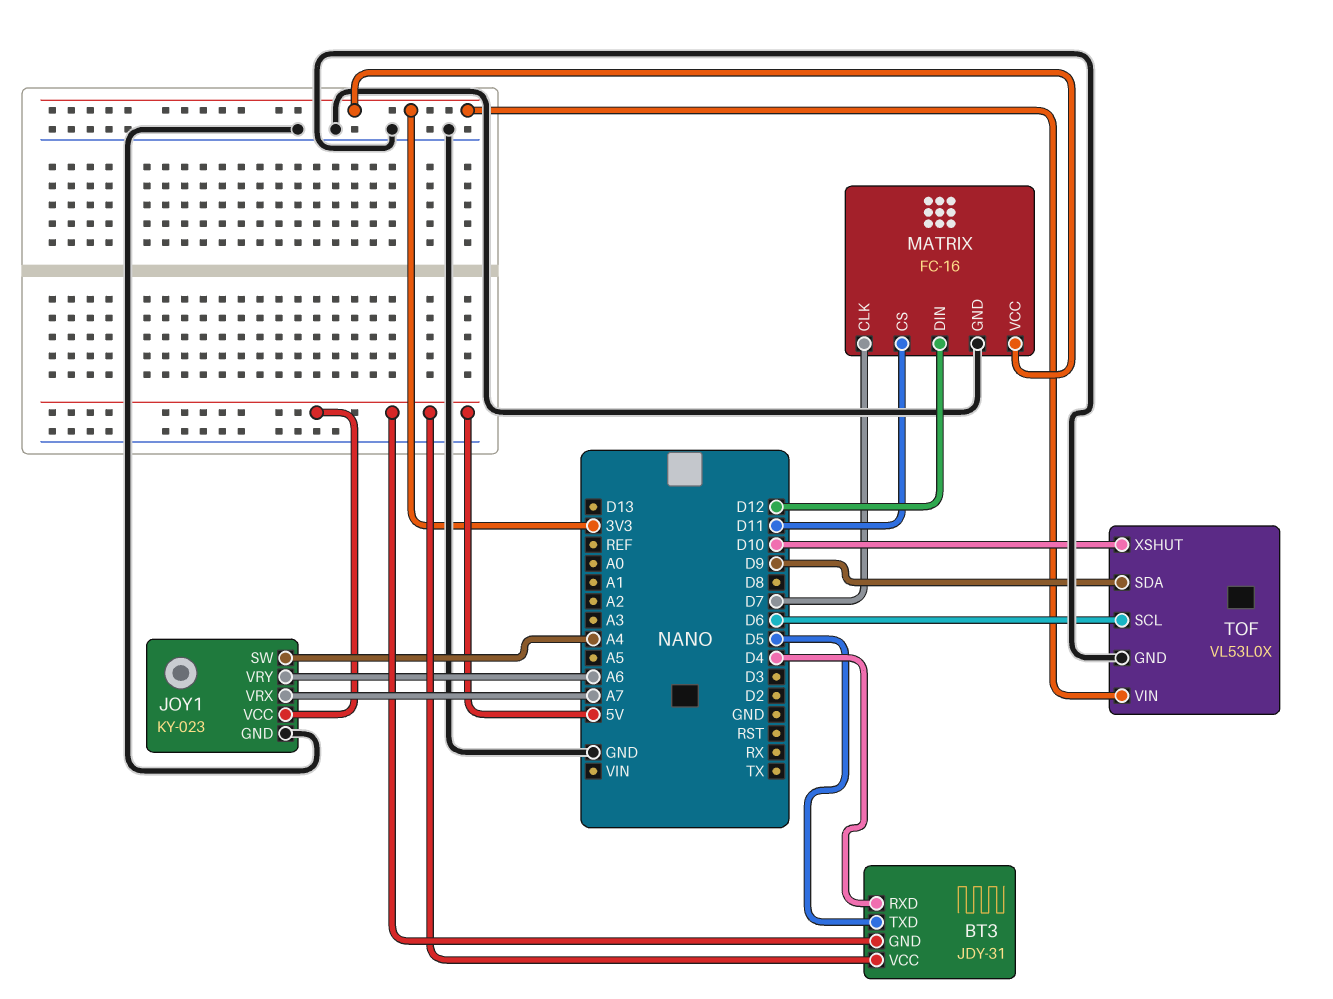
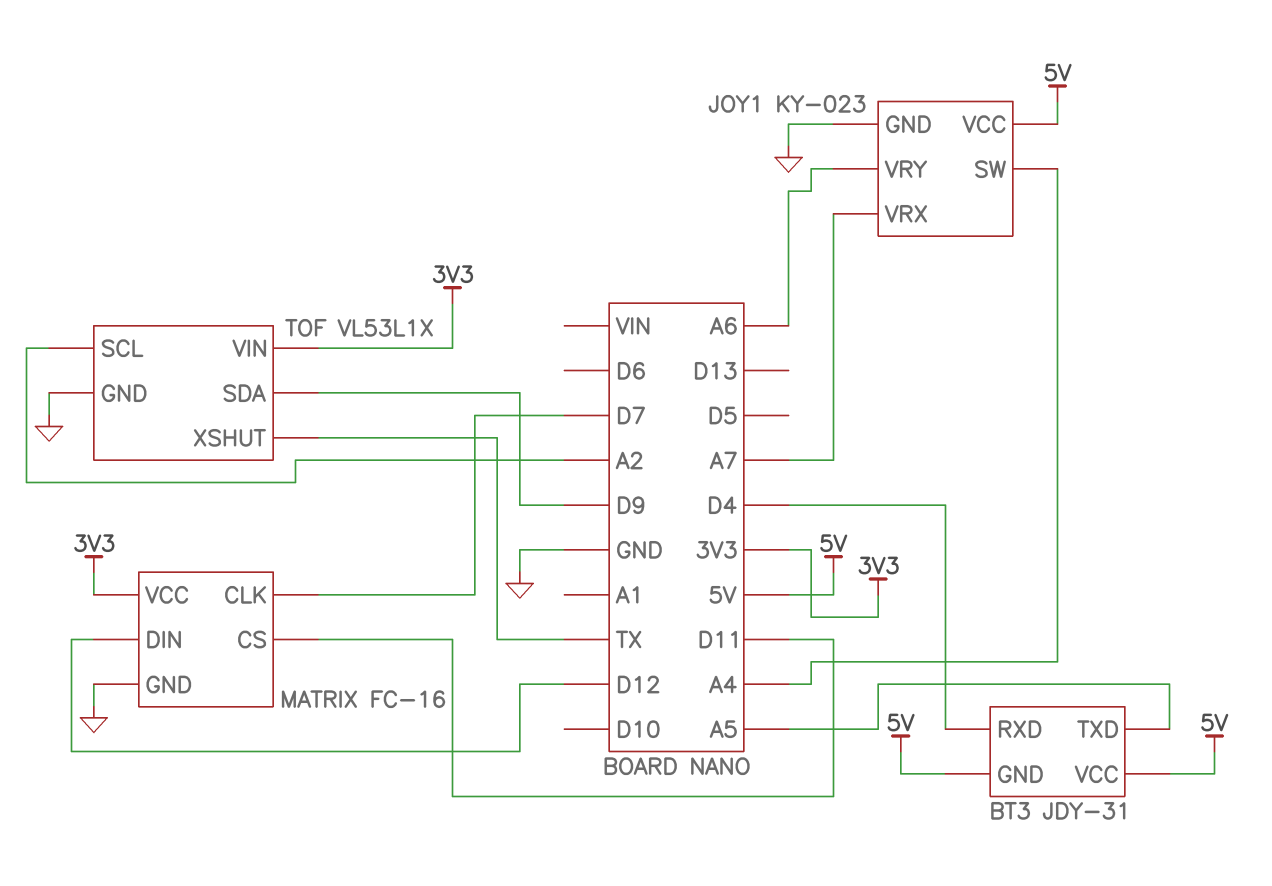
BT3 pin TXD: D5 -> A5
TOF: VL53L0X -> VL53L1X
TOF pin SCL: D6 -> A2
TOF pin XSHUT: D10 -> TX

